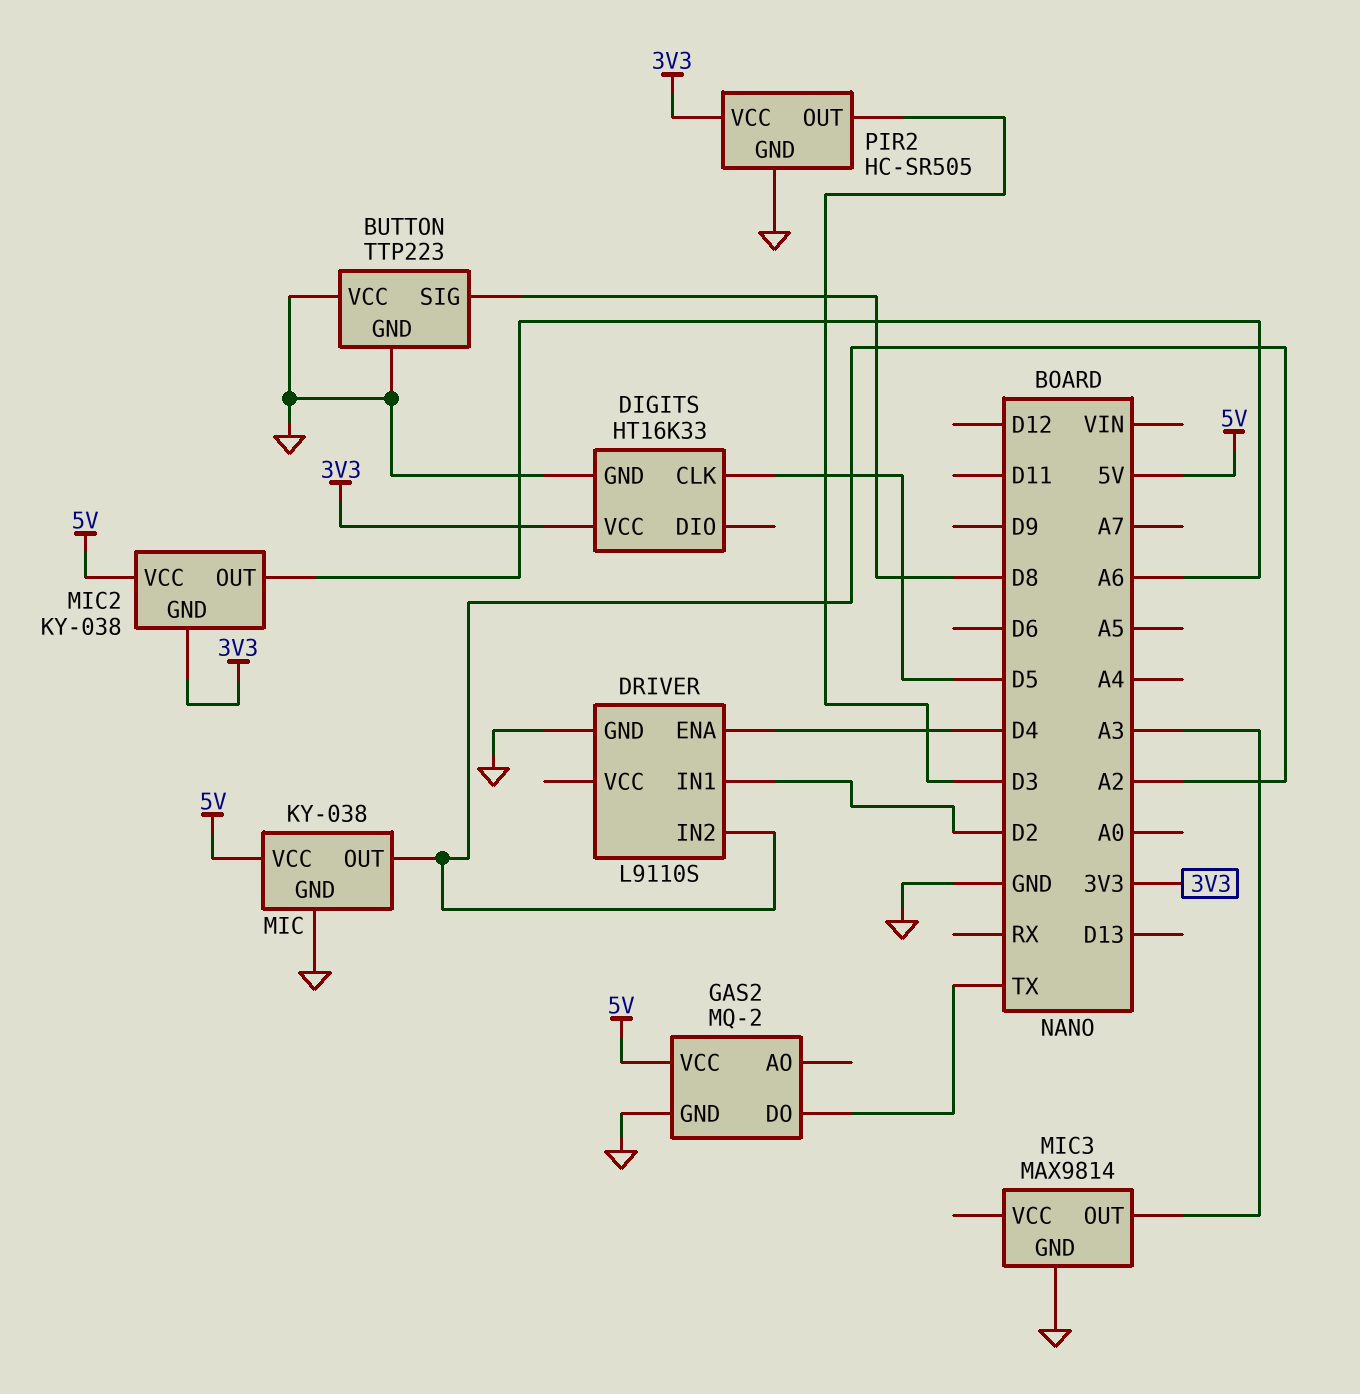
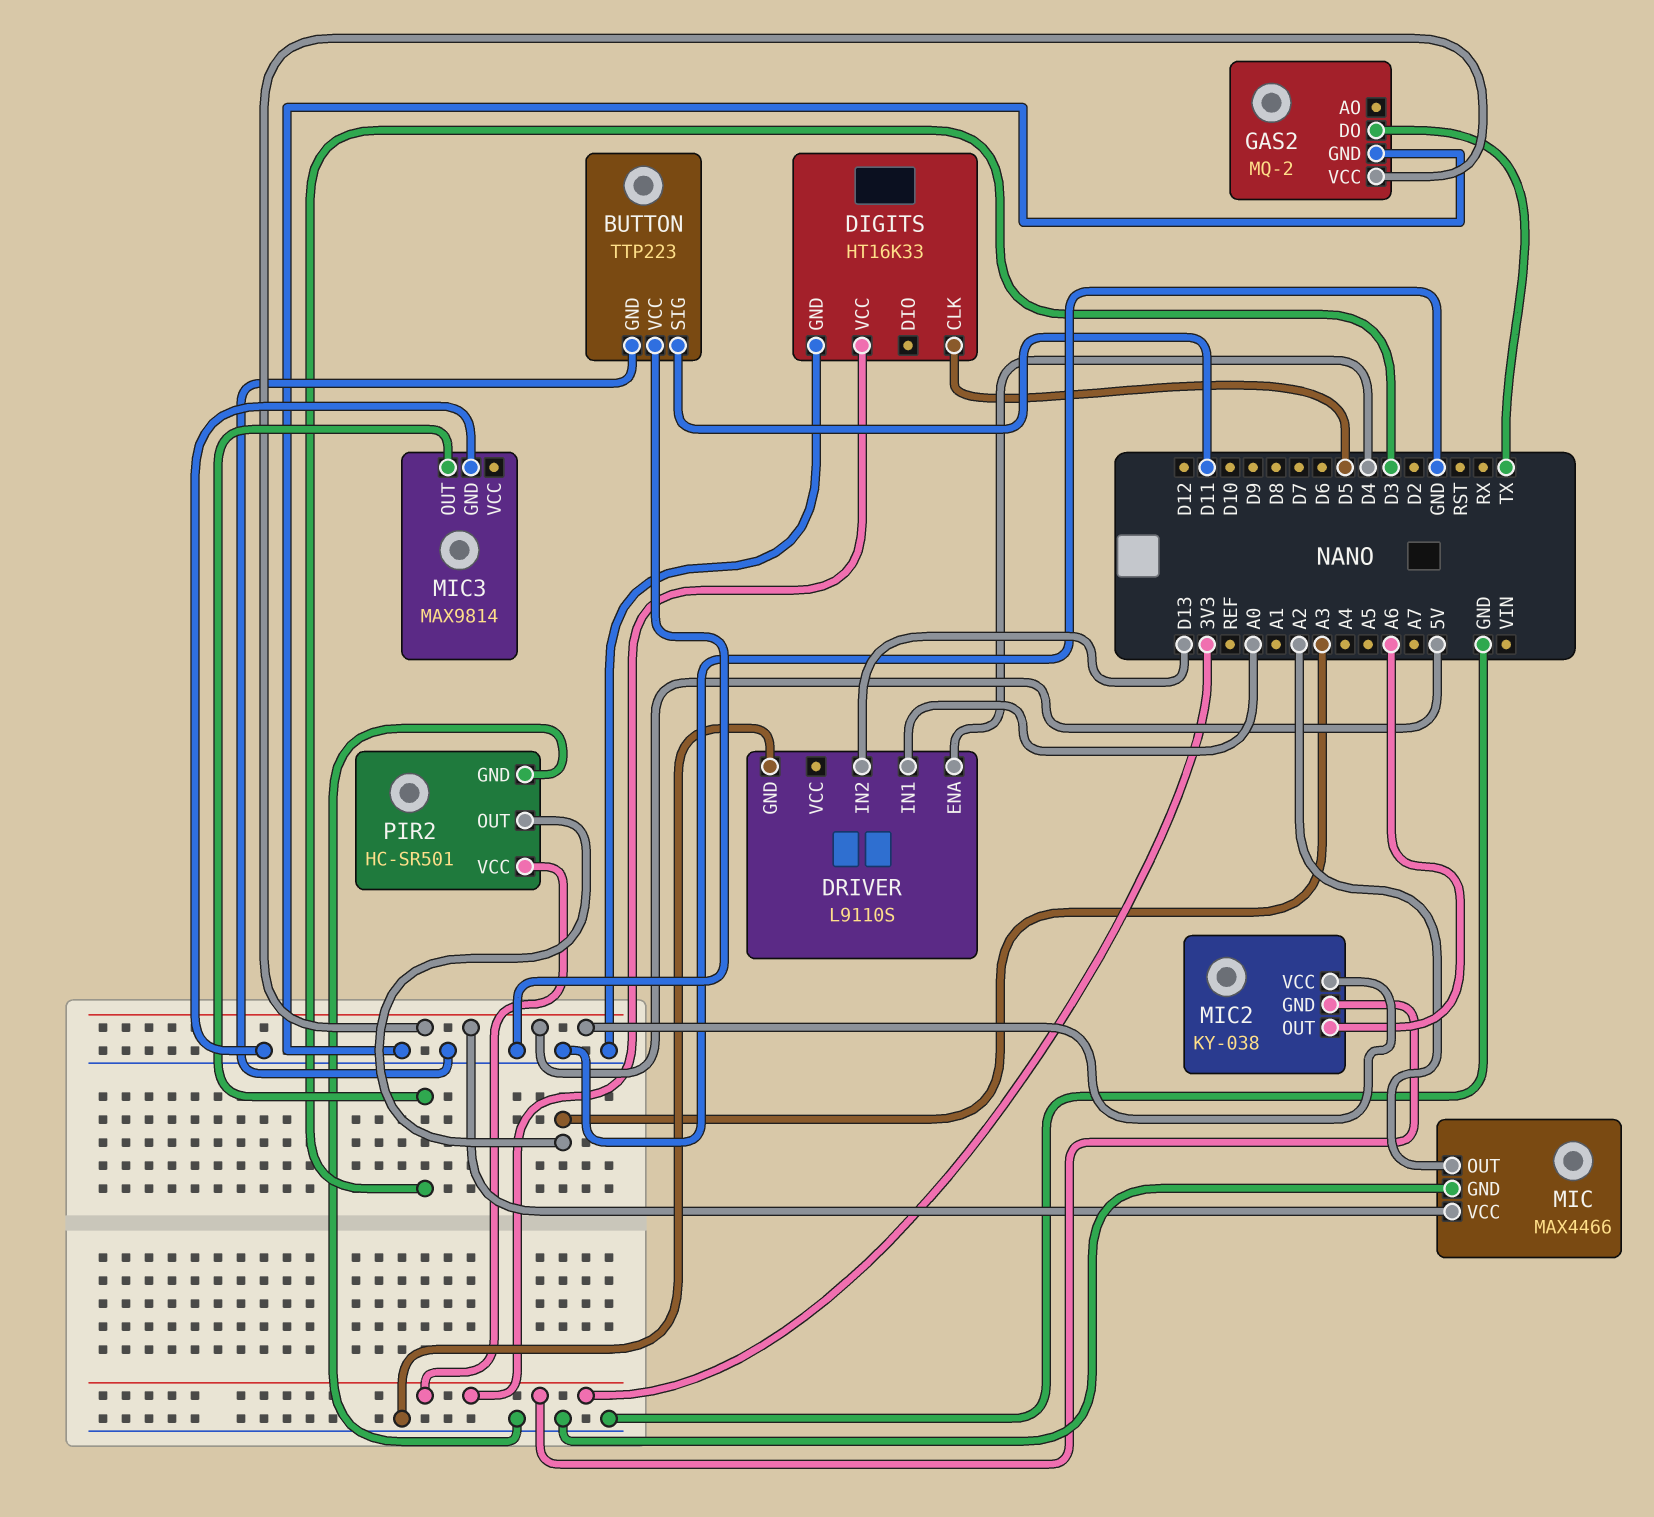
BUTTON pin SIG: D8 -> D11
DRIVER pin IN1: D2 -> A0
DRIVER pin IN2: A2 -> D13
MIC: KY-038 -> MAX4466
MIC3 pin OUT: A3 -> D3
PIR2: HC-SR505 -> HC-SR501
PIR2 pin OUT: D3 -> A3

